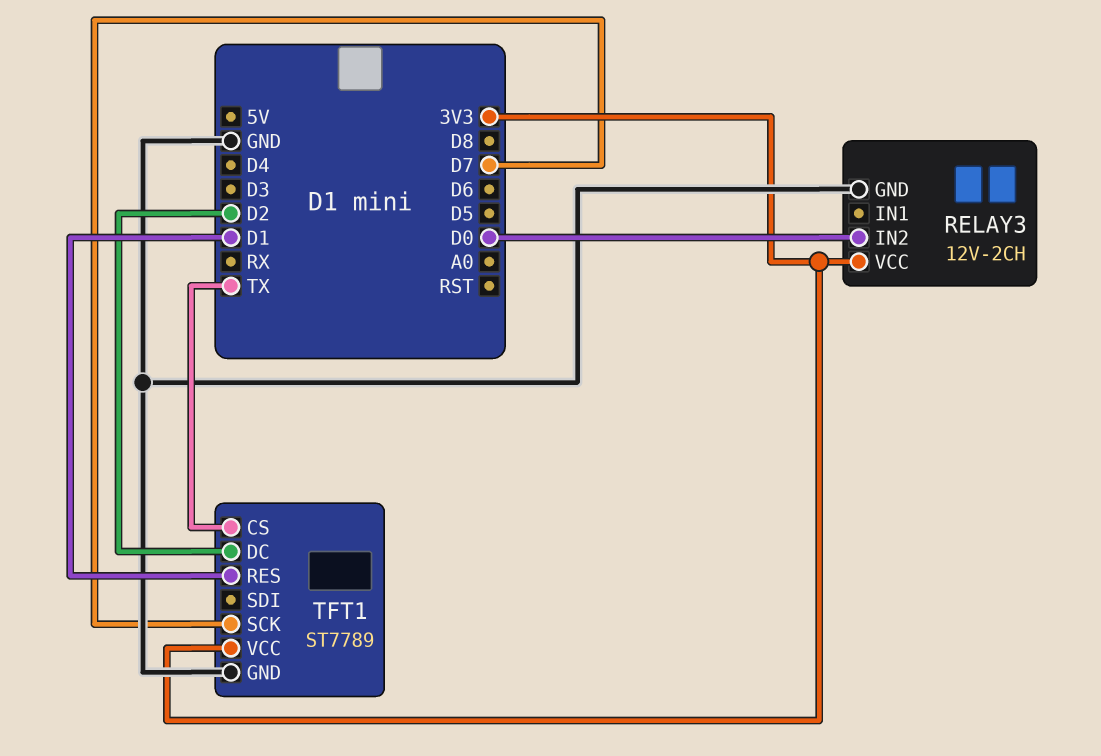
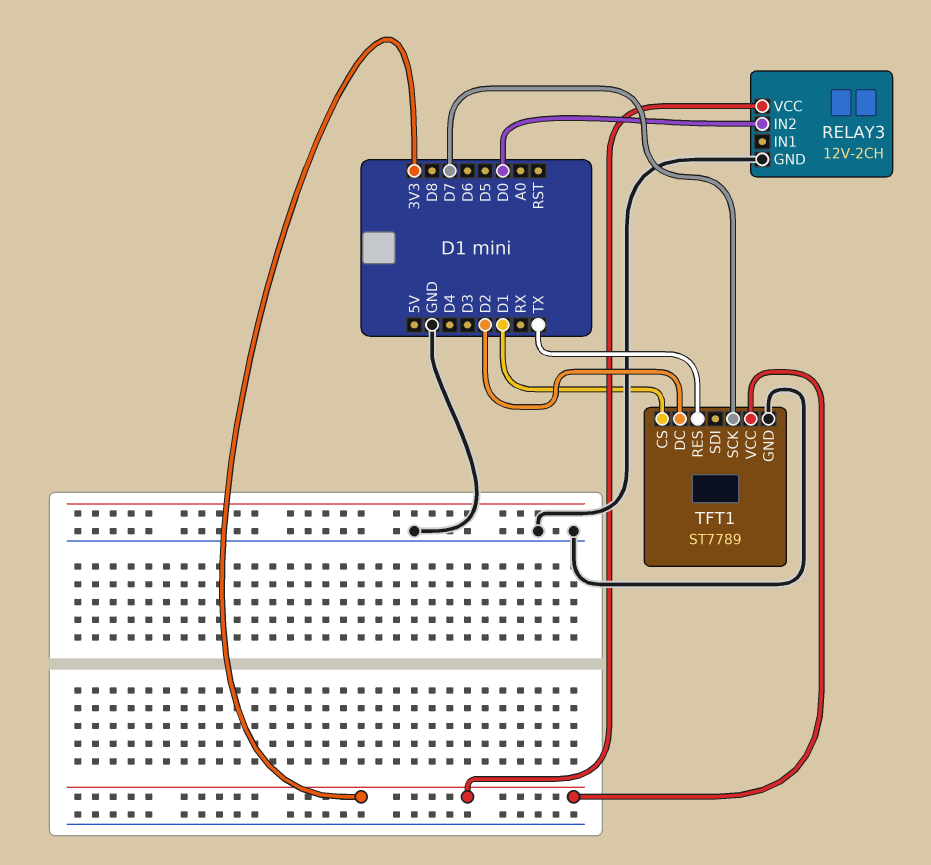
TFT1 pin CS: TX -> D1
TFT1 pin RES: D1 -> TX

